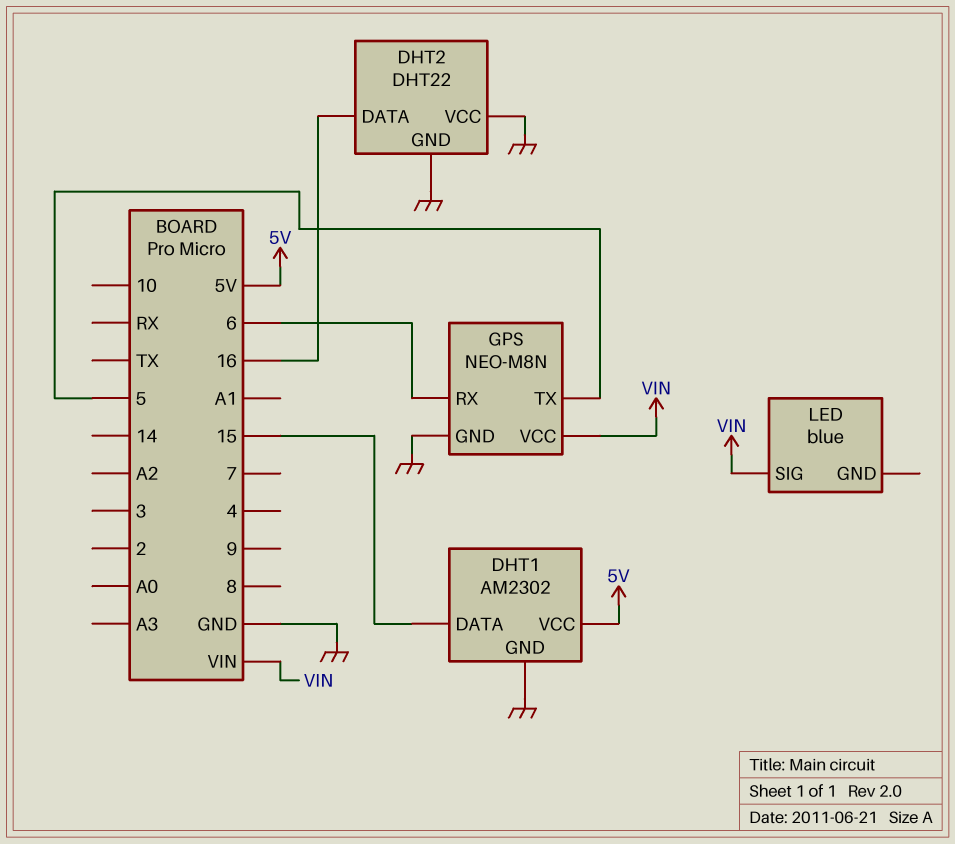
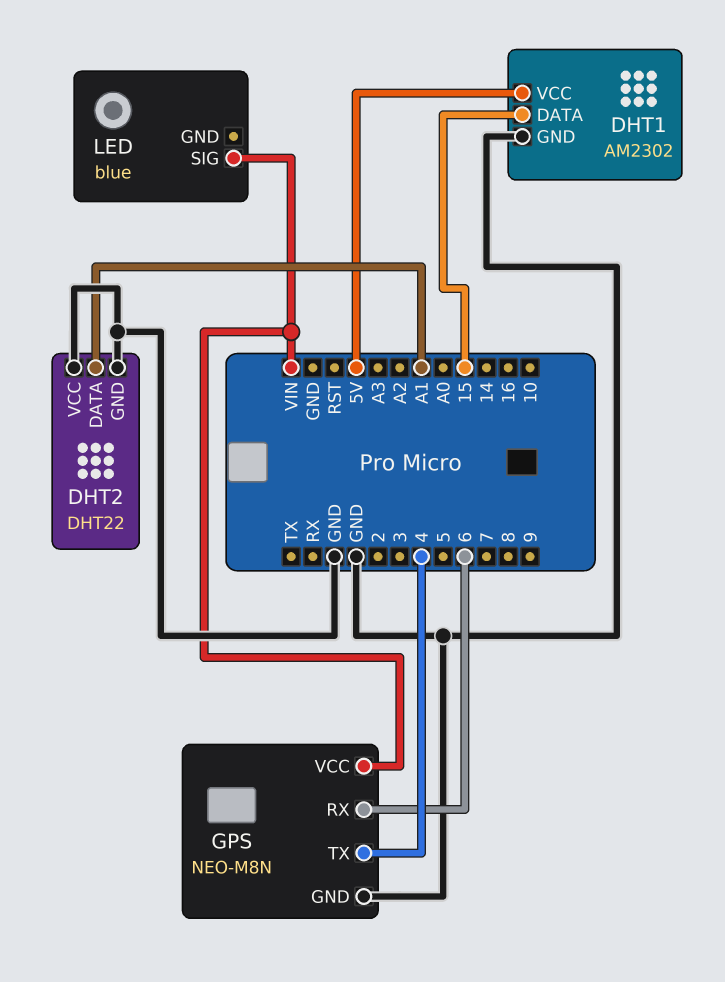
DHT2 pin DATA: 16 -> A1
GPS pin TX: 5 -> 4

